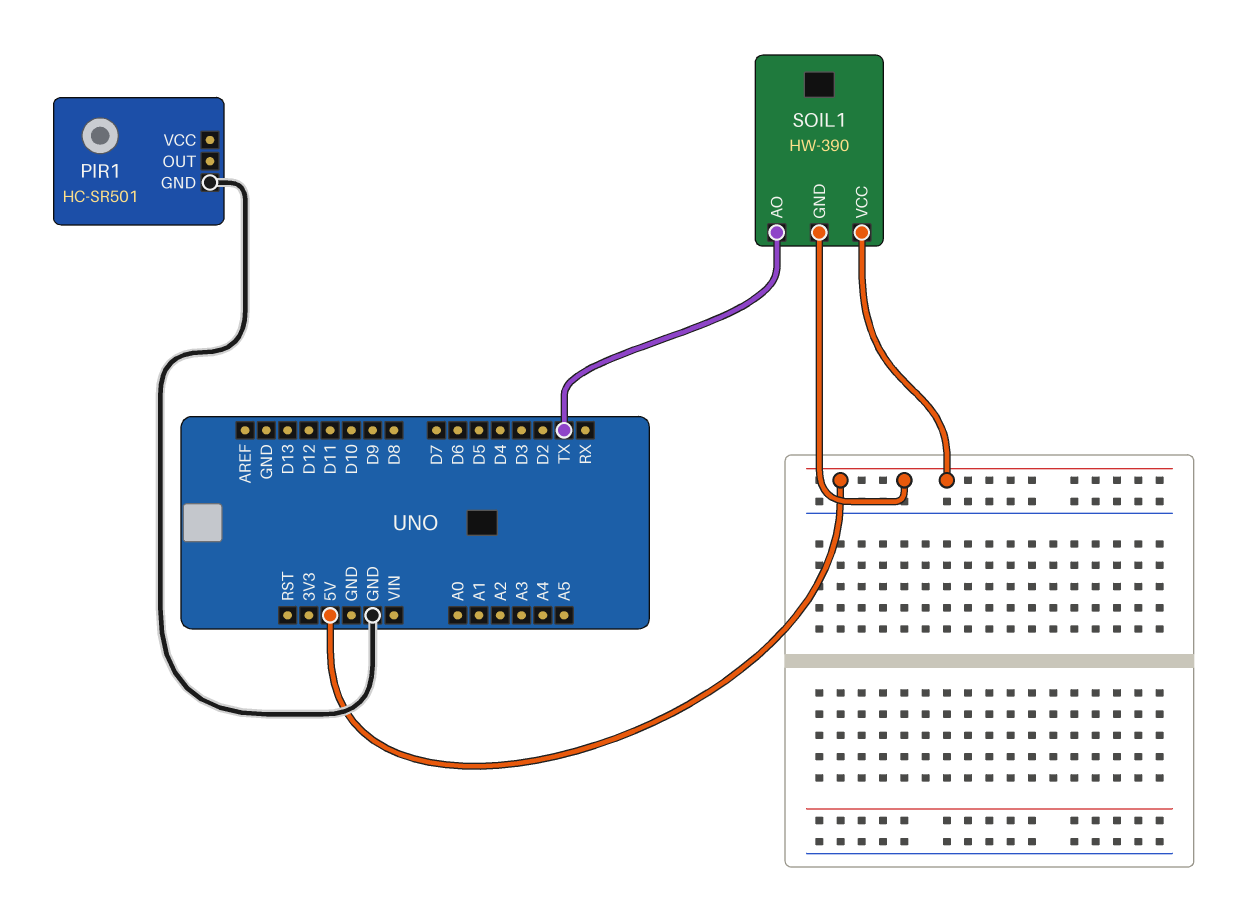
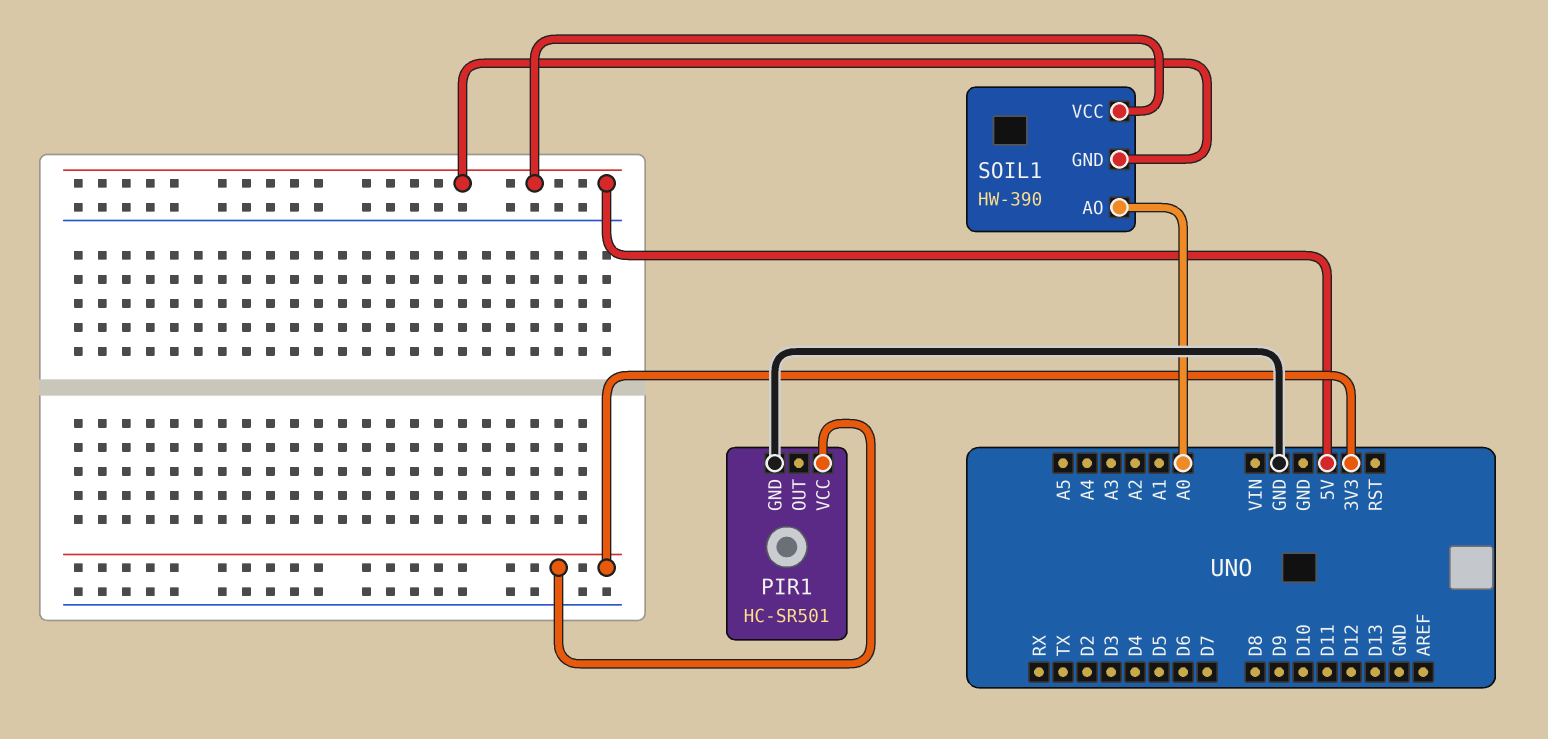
PIR1 pin VCC: none -> 3V3
SOIL1 pin AO: TX -> A0

